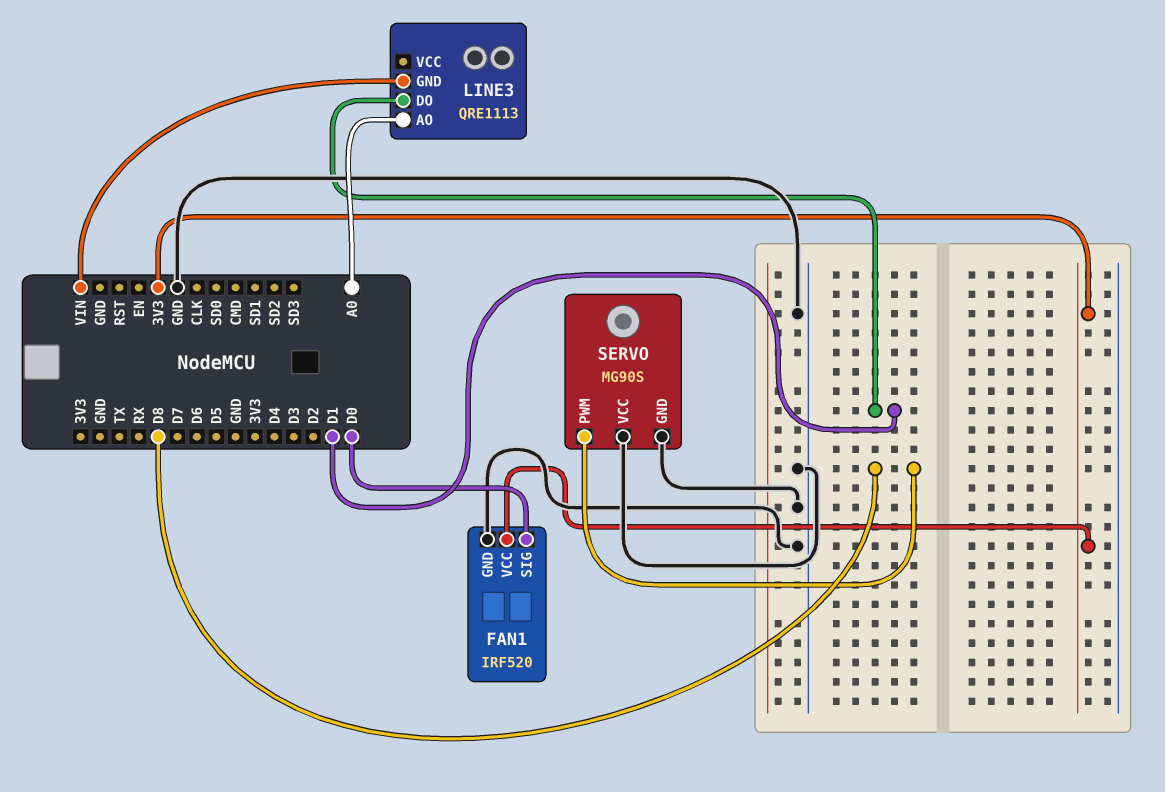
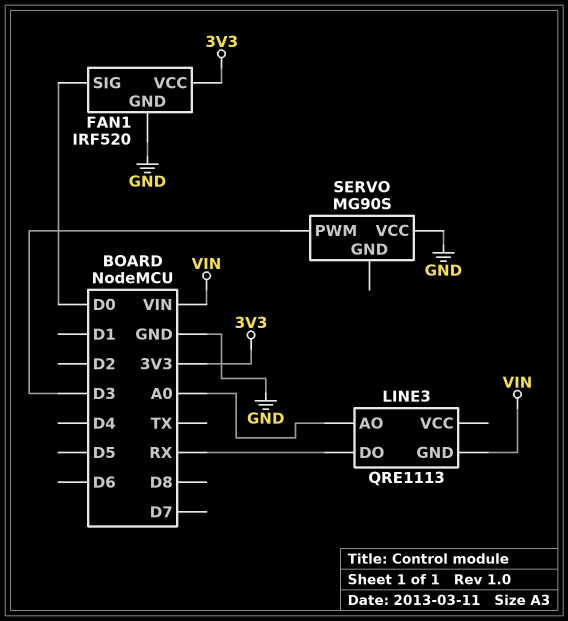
LINE3 pin DO: D1 -> RX
SERVO pin GND: GND -> none
SERVO pin PWM: D8 -> D3

